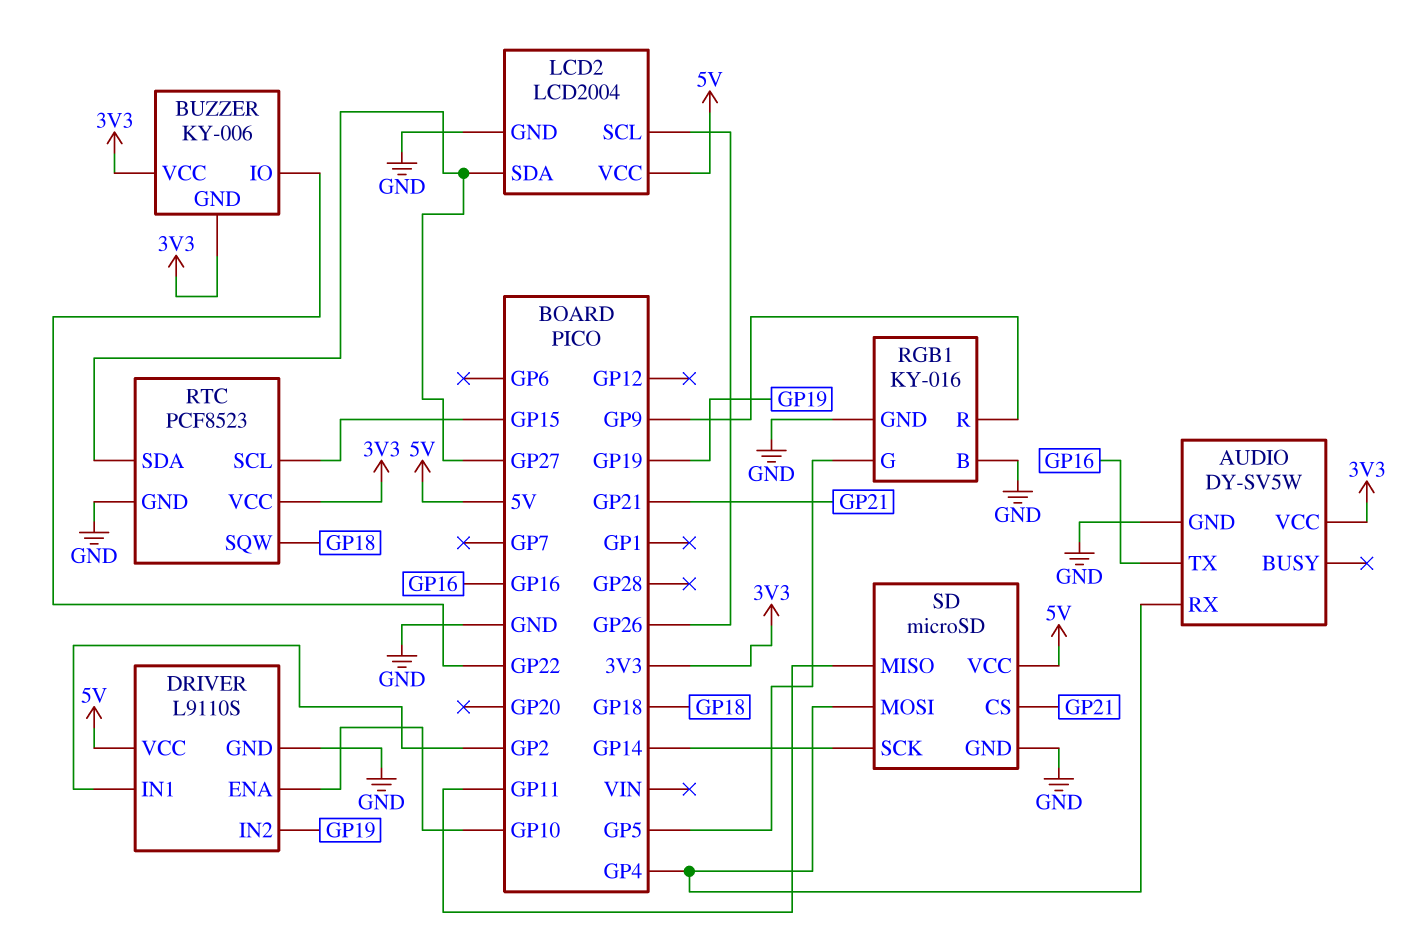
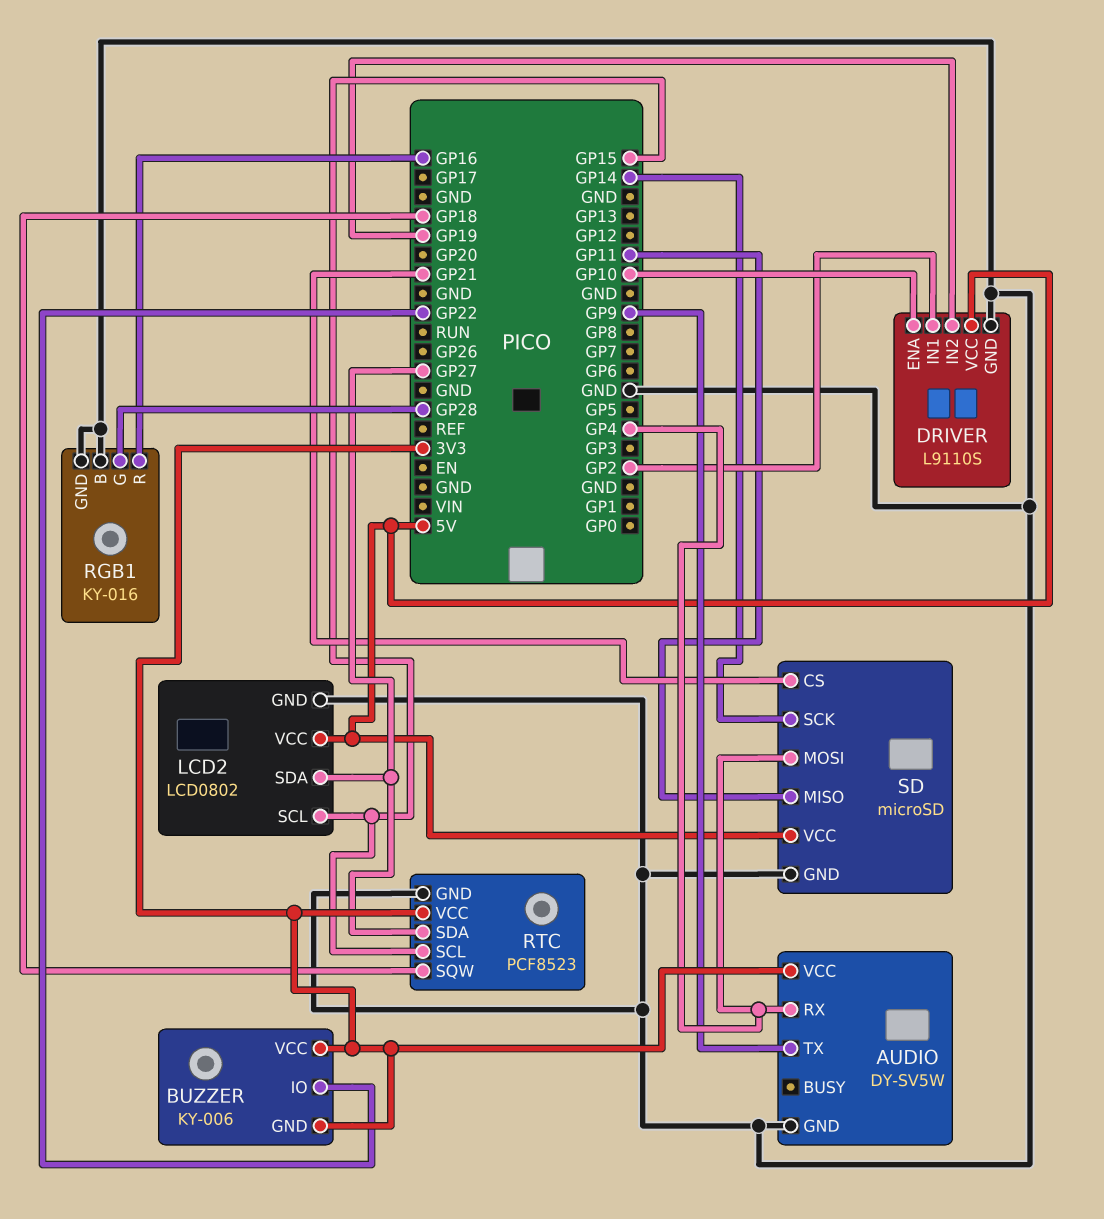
AUDIO pin TX: GP16 -> GP9
LCD2: LCD2004 -> LCD0802
LCD2 pin SCL: GP26 -> GP15
RGB1 pin G: GP5 -> GP28
RGB1 pin R: GP9 -> GP16

